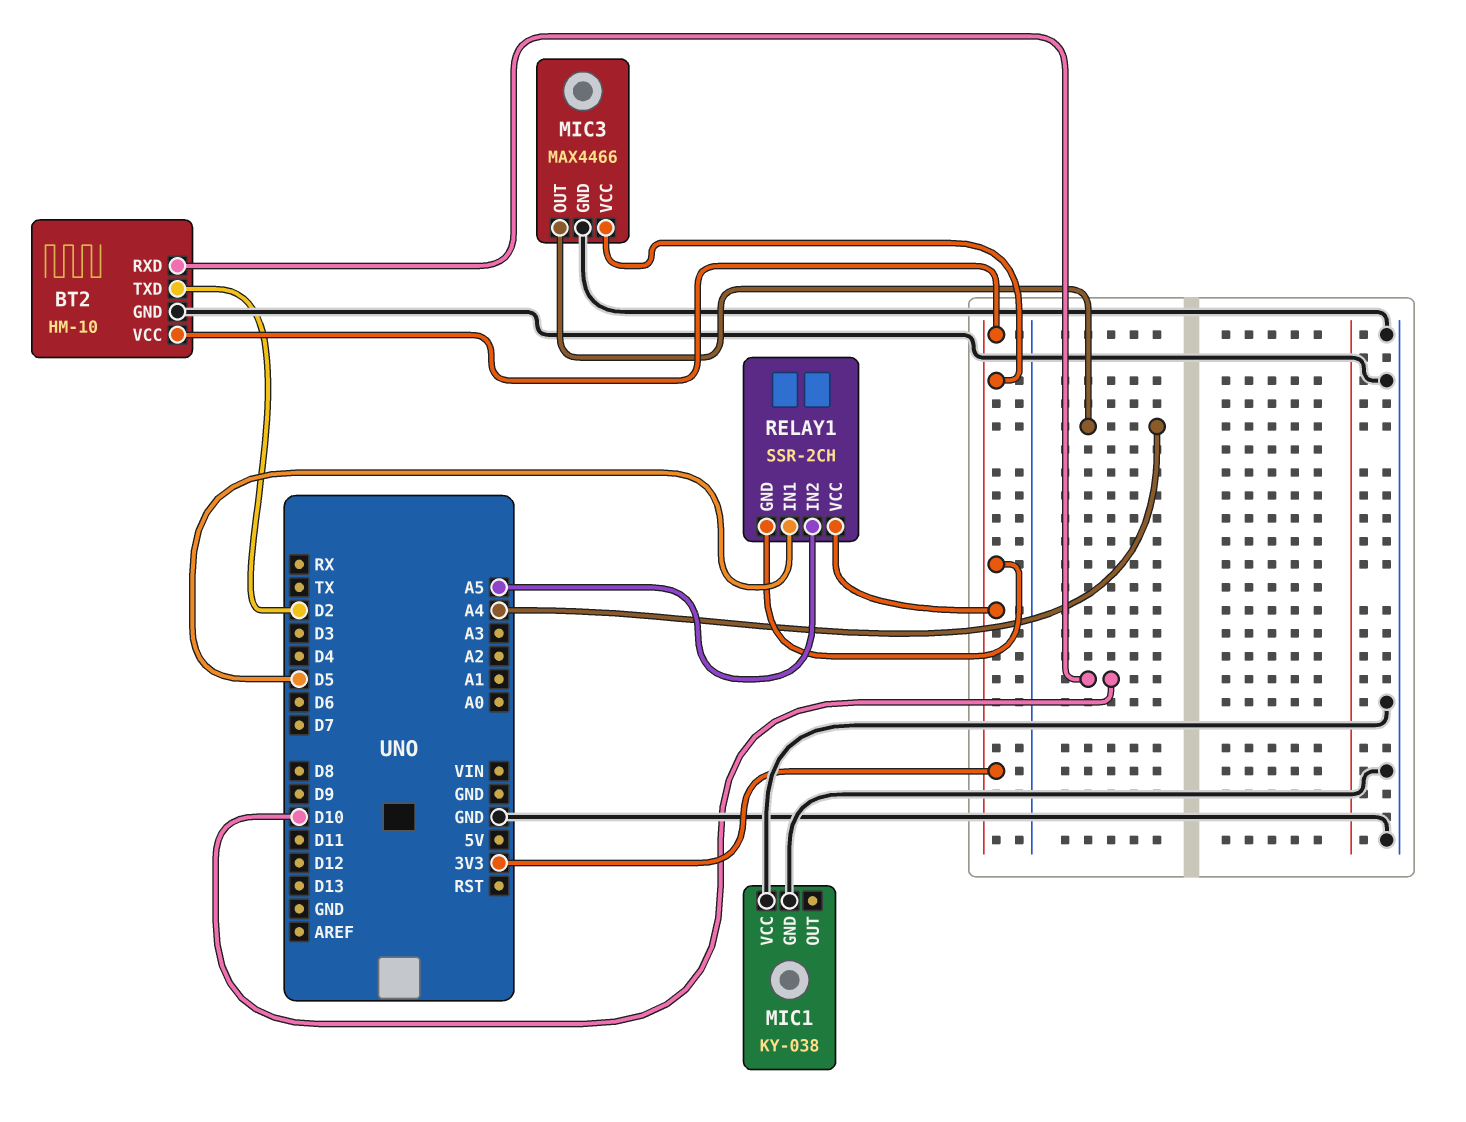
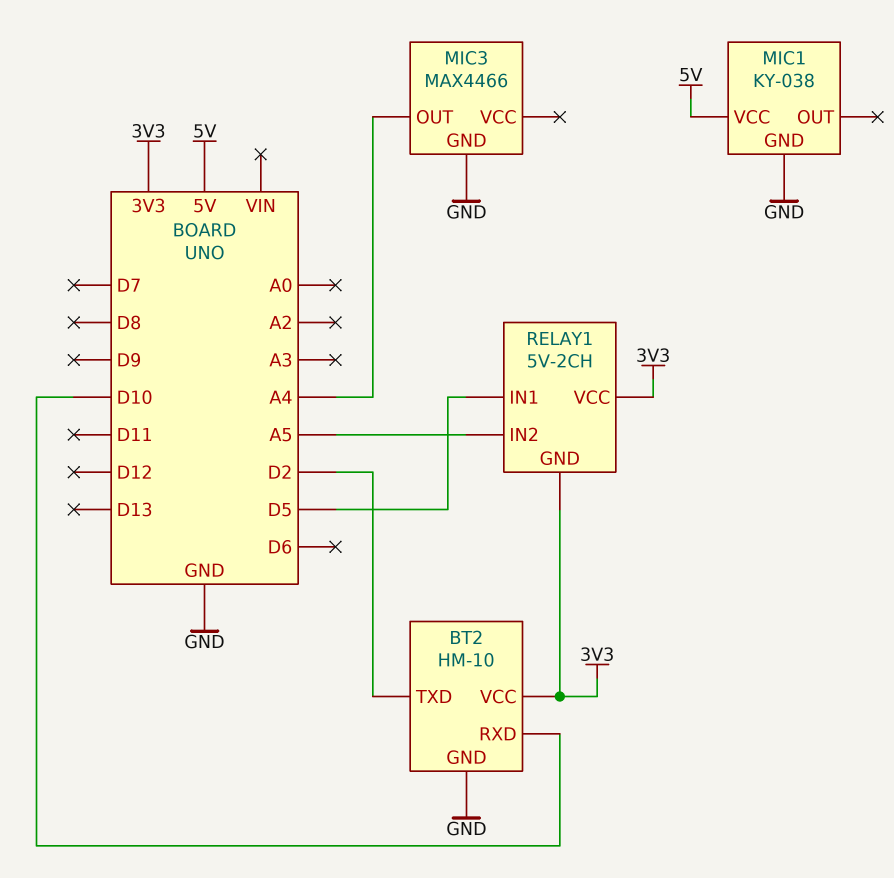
MIC1 pin VCC: GND -> 5V
MIC3 pin VCC: 3V3 -> none
RELAY1: SSR-2CH -> 5V-2CH

